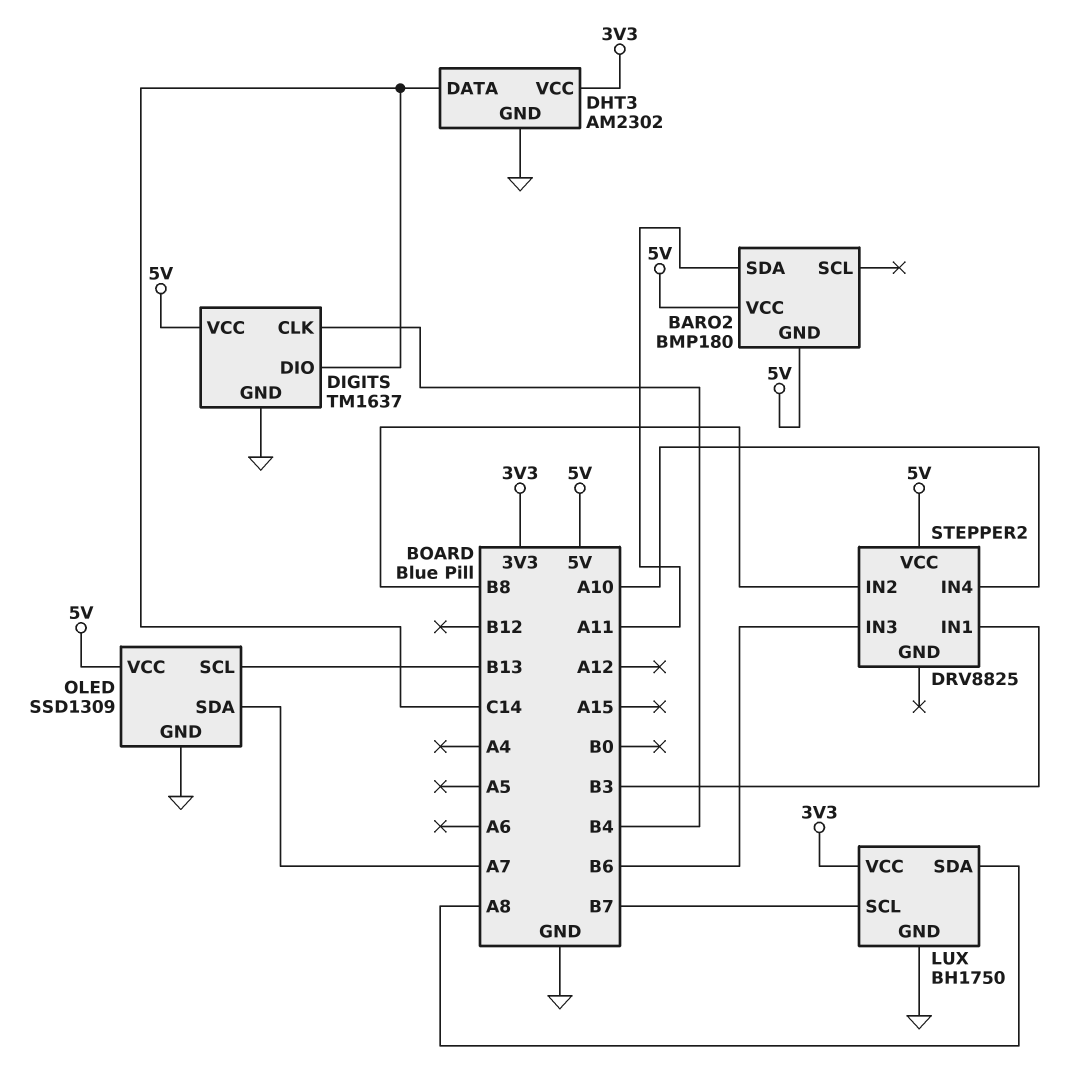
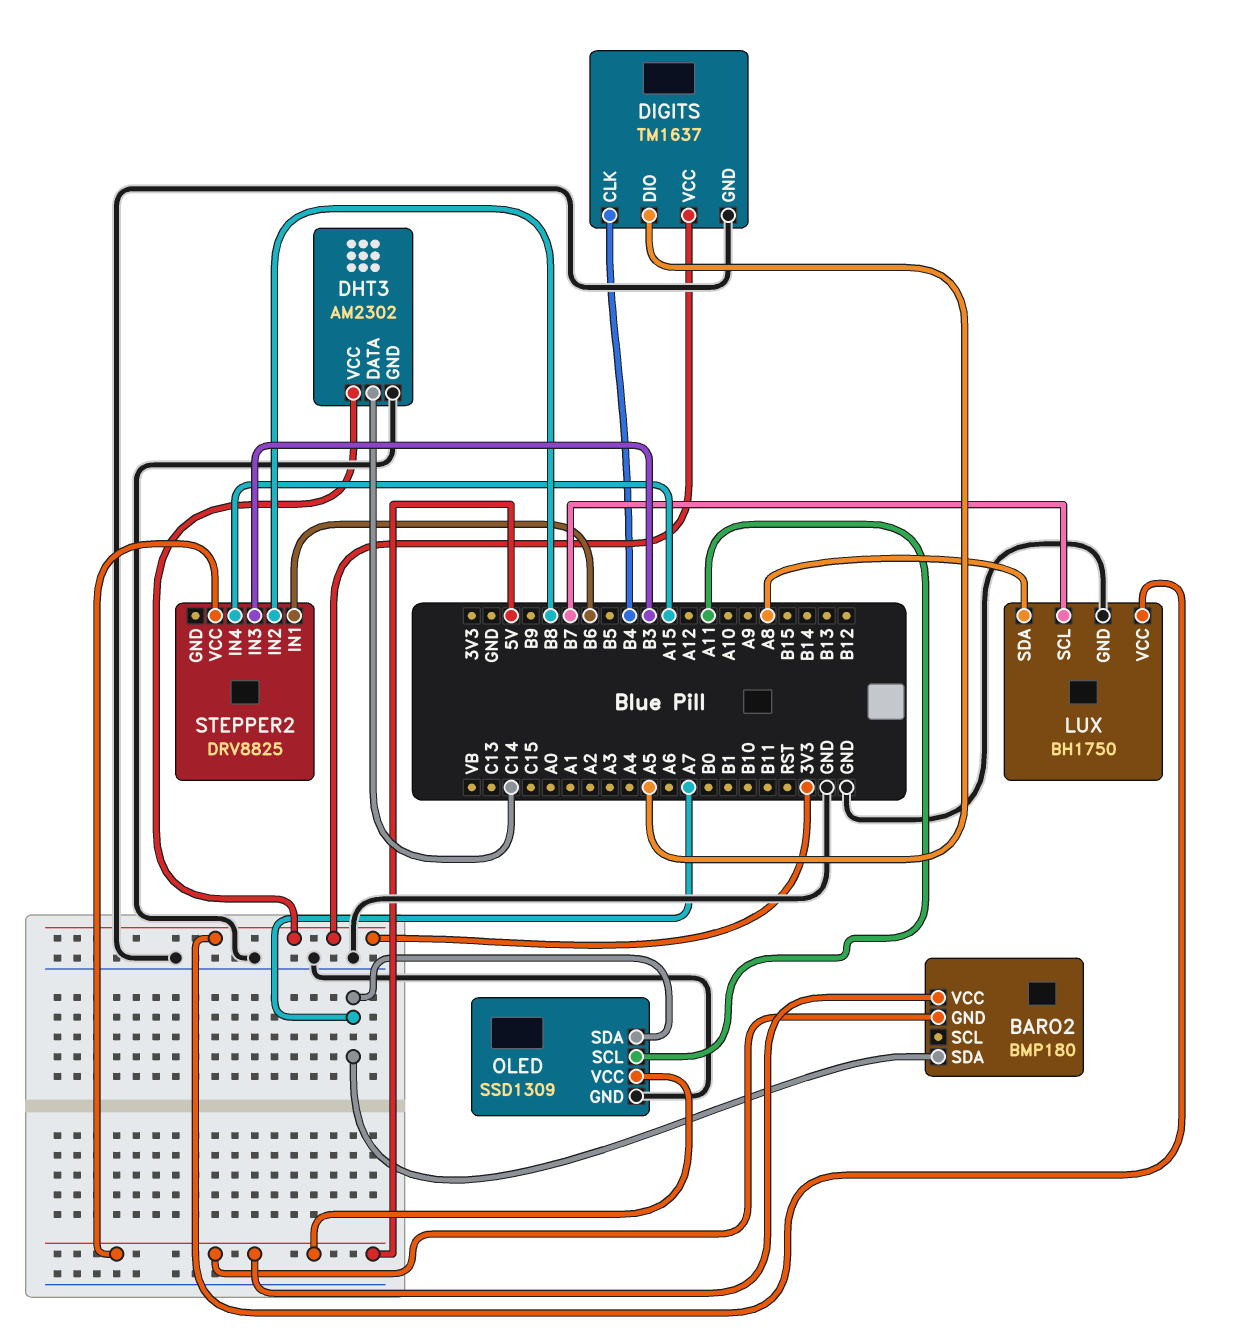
BARO2 pin SDA: A11 -> A7
DIGITS pin DIO: C14 -> A5
DIGITS pin VCC: 5V -> 3V3
OLED pin SCL: B13 -> A11
STEPPER2 pin IN1: B3 -> B6
STEPPER2 pin IN3: B6 -> B3
STEPPER2 pin IN4: A10 -> A15

